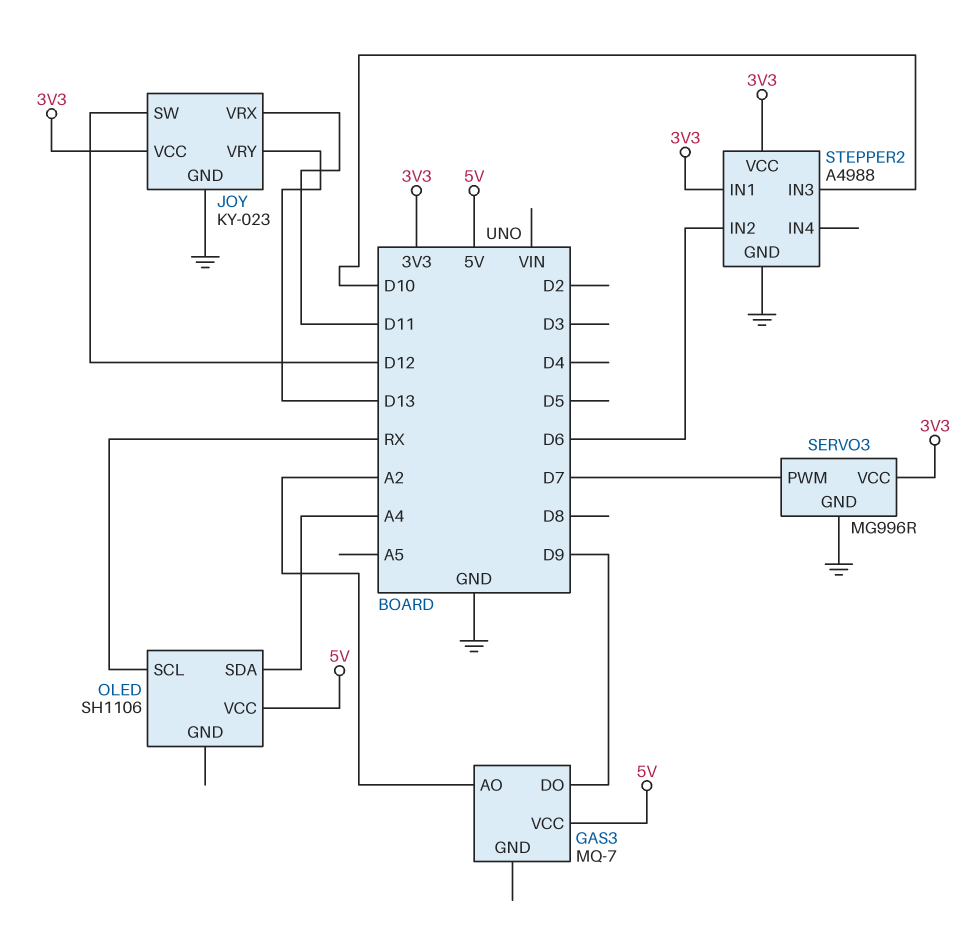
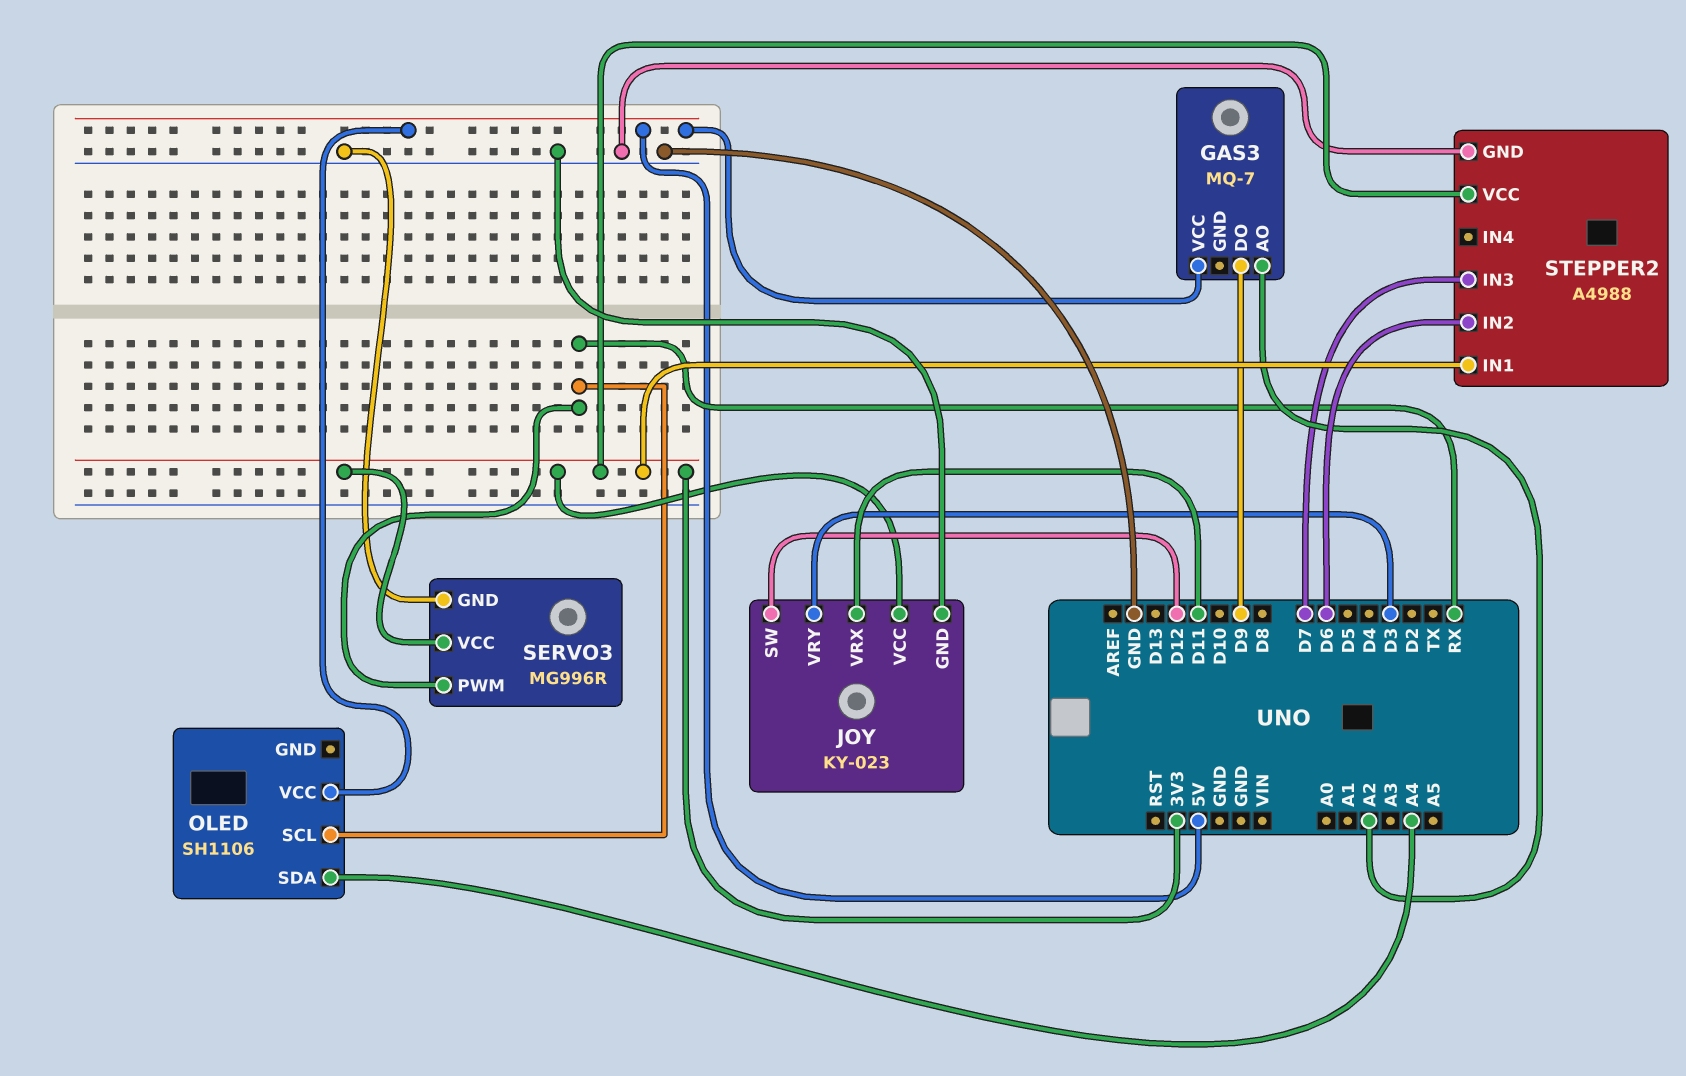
JOY pin VRY: D13 -> D3
SERVO3 pin PWM: D7 -> RX
STEPPER2 pin IN3: D10 -> D7

